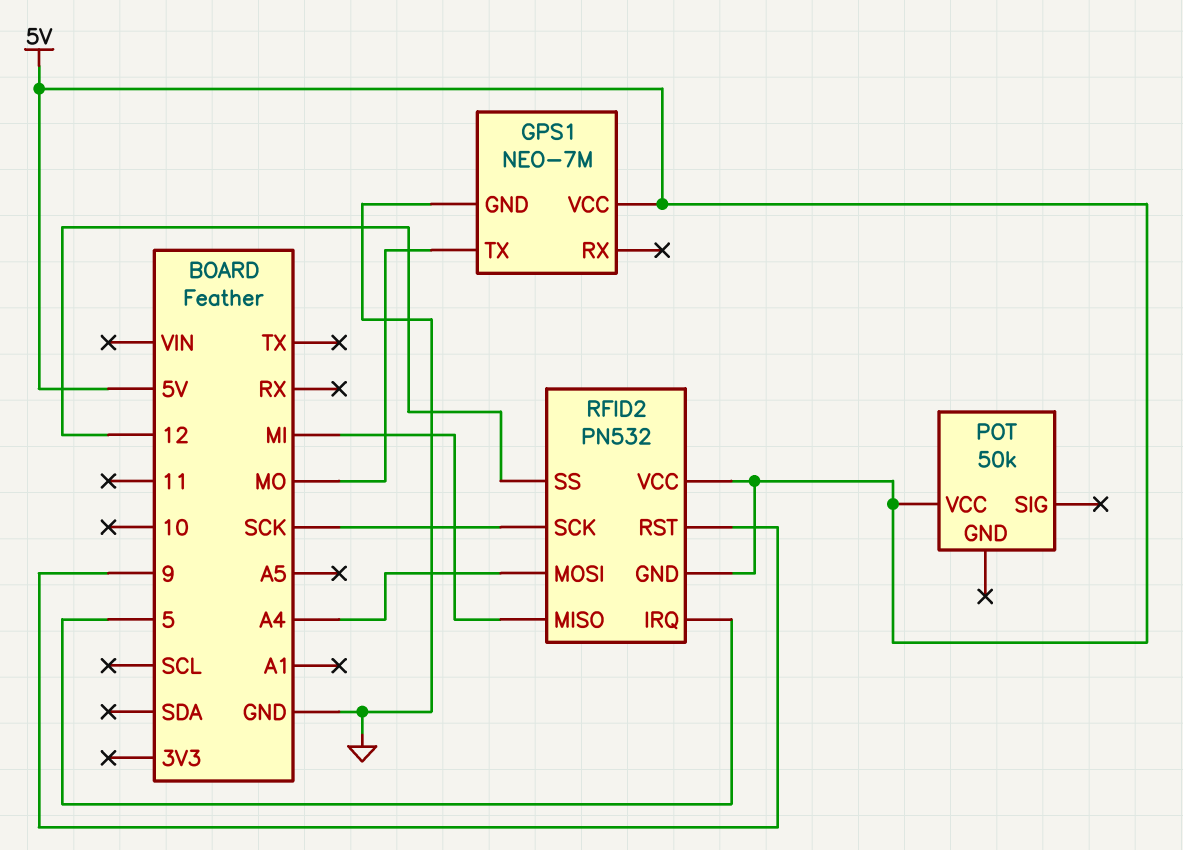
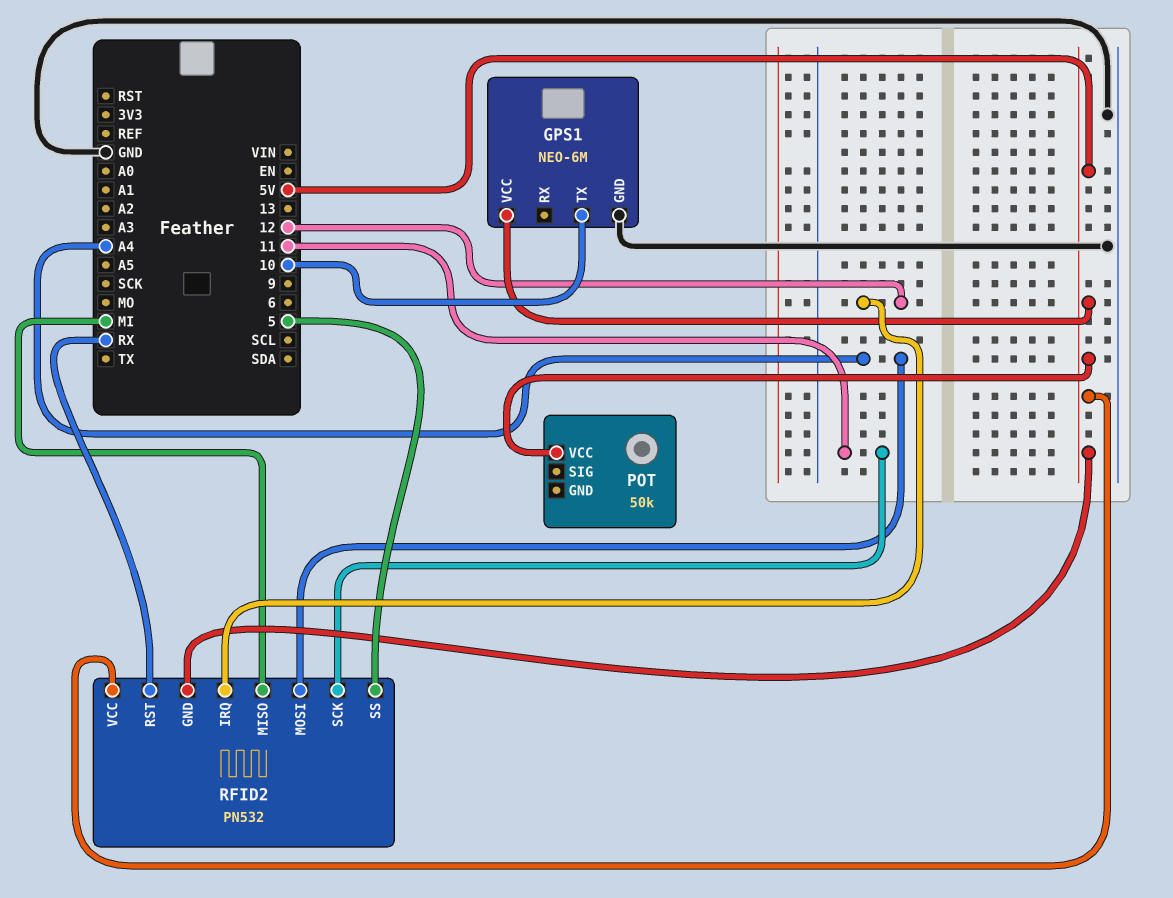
GPS1: NEO-7M -> NEO-6M
GPS1 pin TX: MO -> 10
RFID2 pin IRQ: 5 -> 12
RFID2 pin RST: 9 -> RX
RFID2 pin SCK: SCK -> 11
RFID2 pin SS: 12 -> 5

